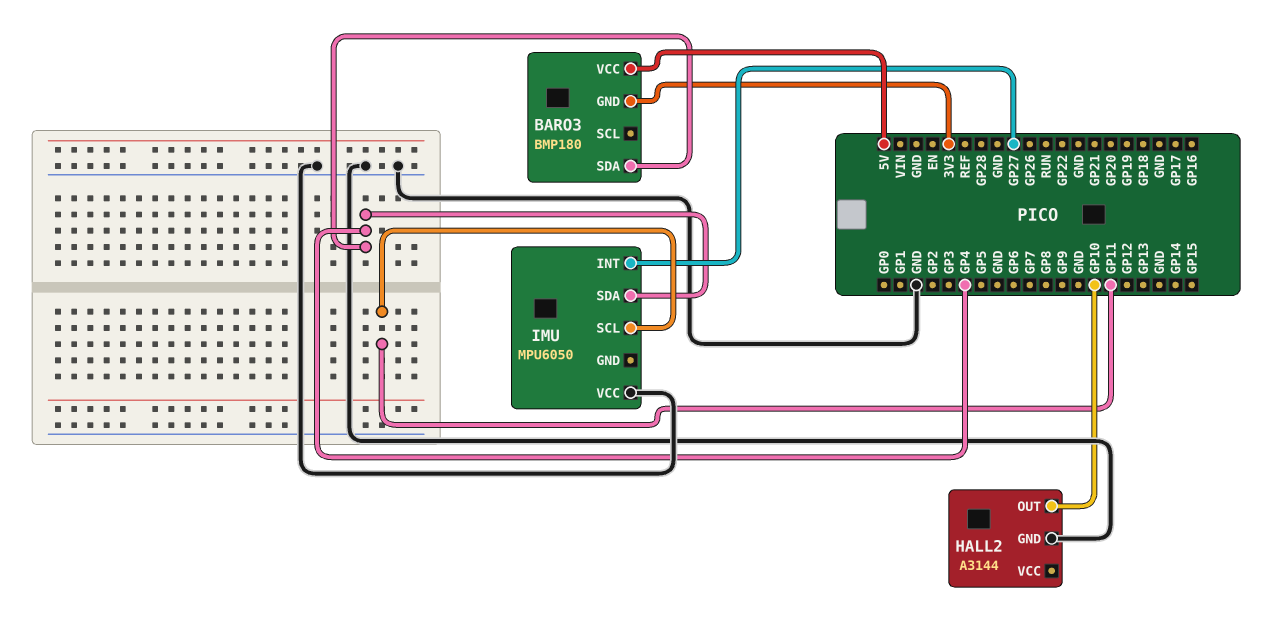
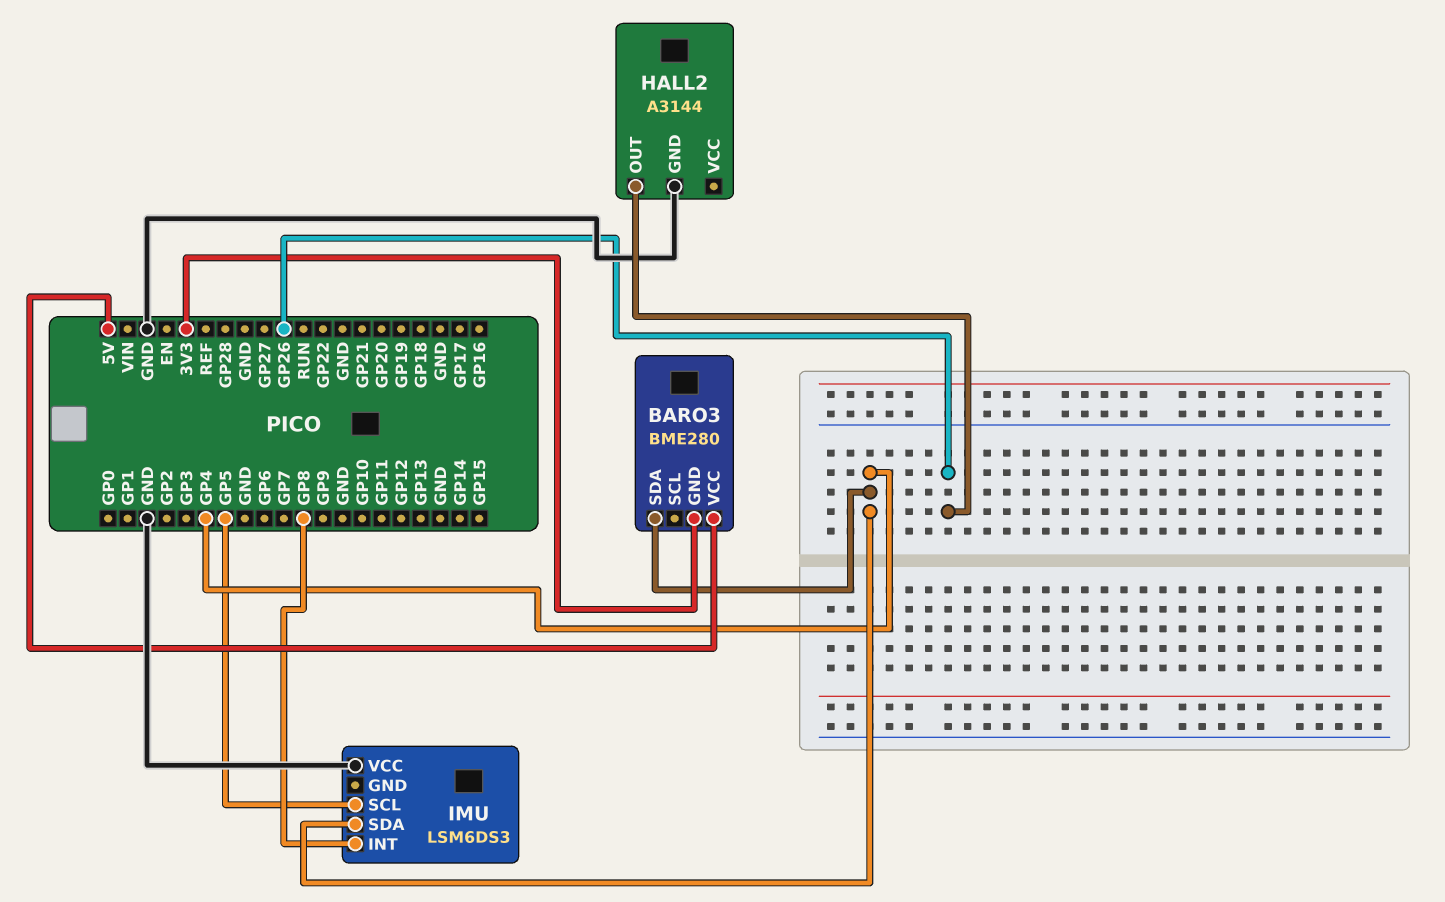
BARO3: BMP180 -> BME280
HALL2 pin OUT: GP10 -> GP26
IMU: MPU6050 -> LSM6DS3
IMU pin INT: GP27 -> GP8
IMU pin SCL: GP11 -> GP5

